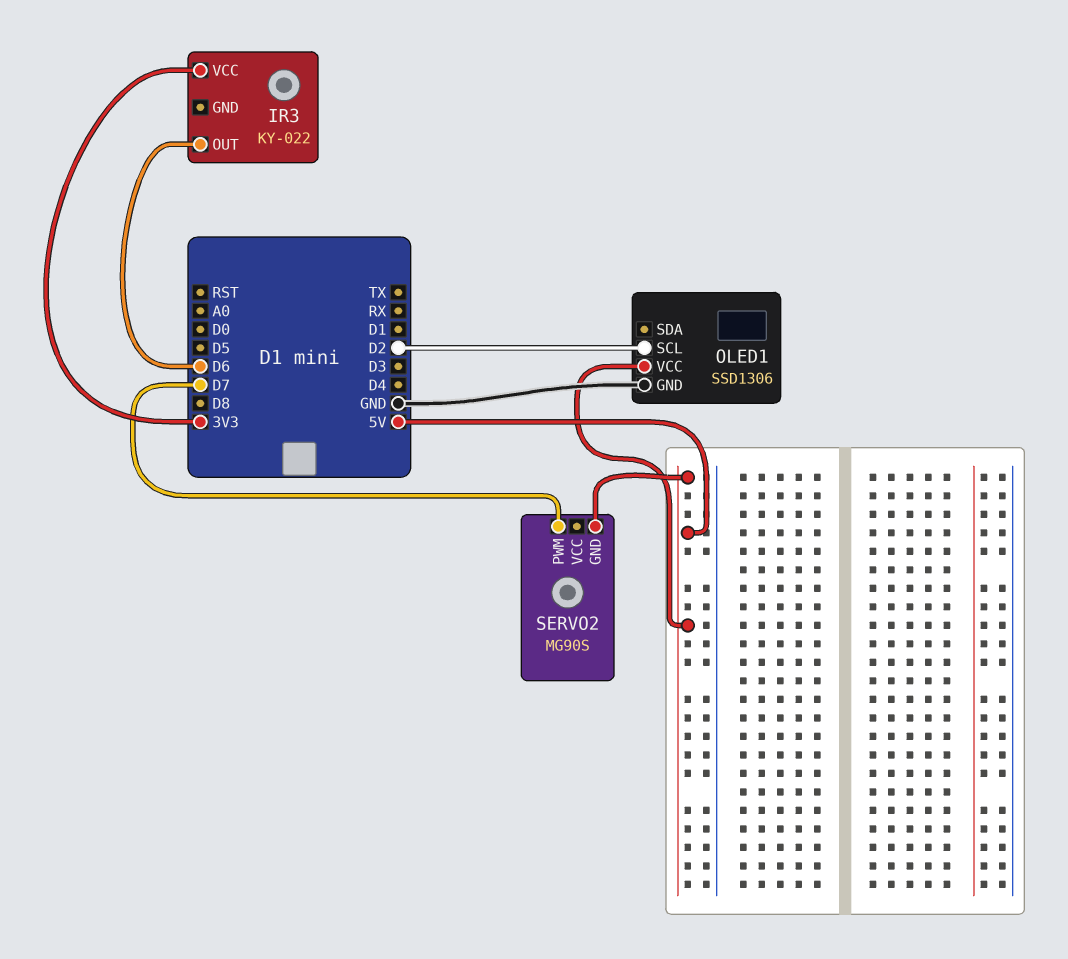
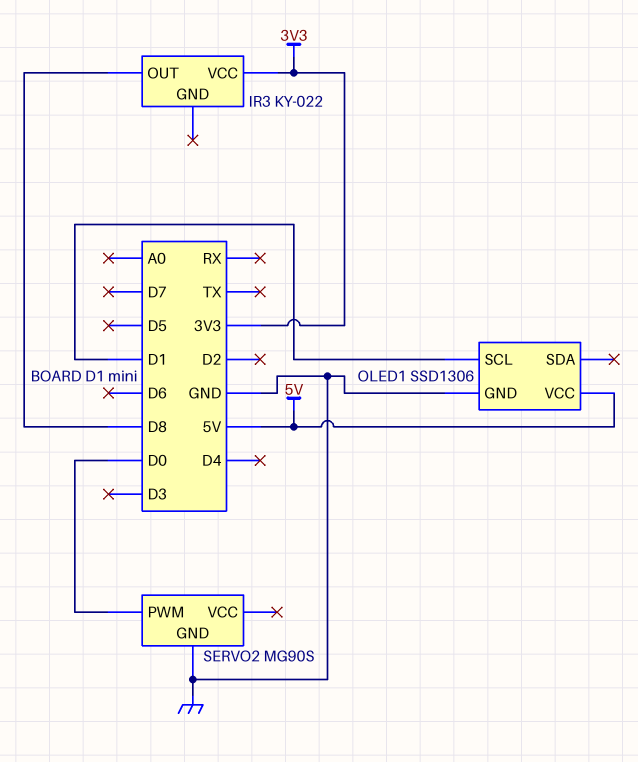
IR3 pin OUT: D6 -> D8
OLED1 pin SCL: D2 -> D1
SERVO2 pin GND: 5V -> GND
SERVO2 pin PWM: D7 -> D0

